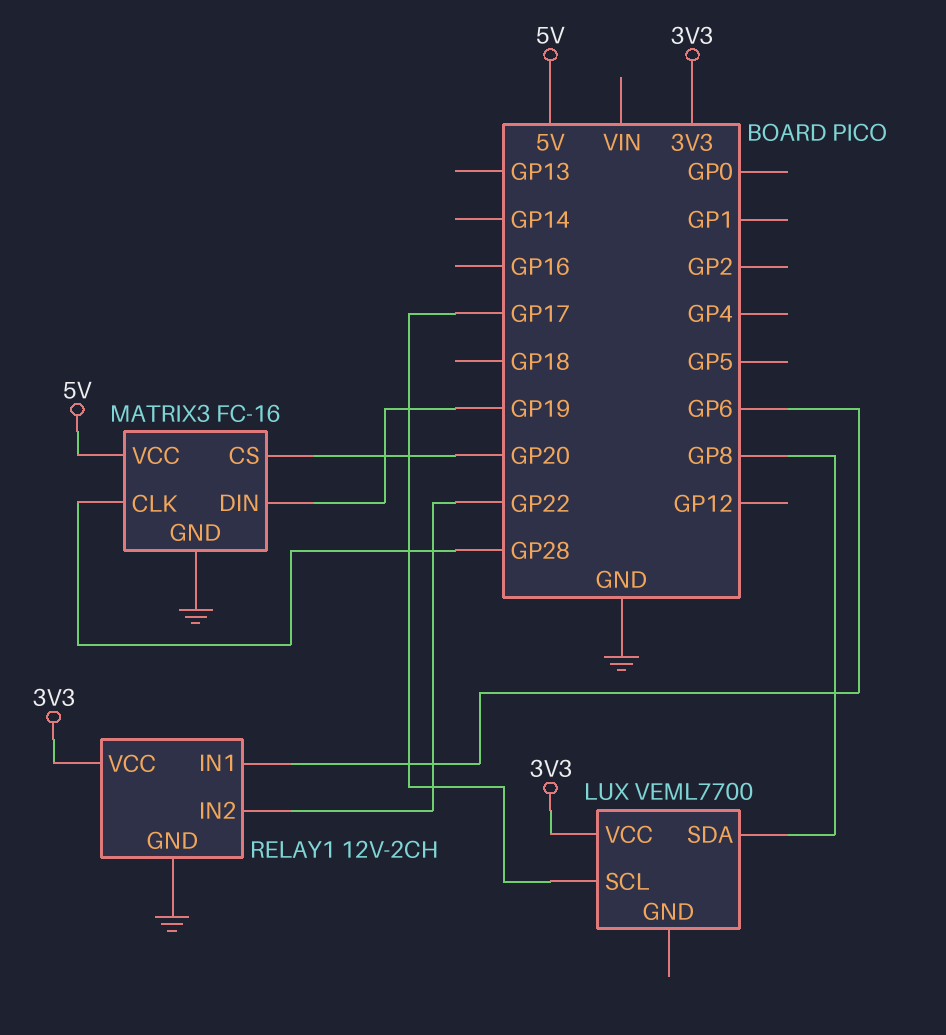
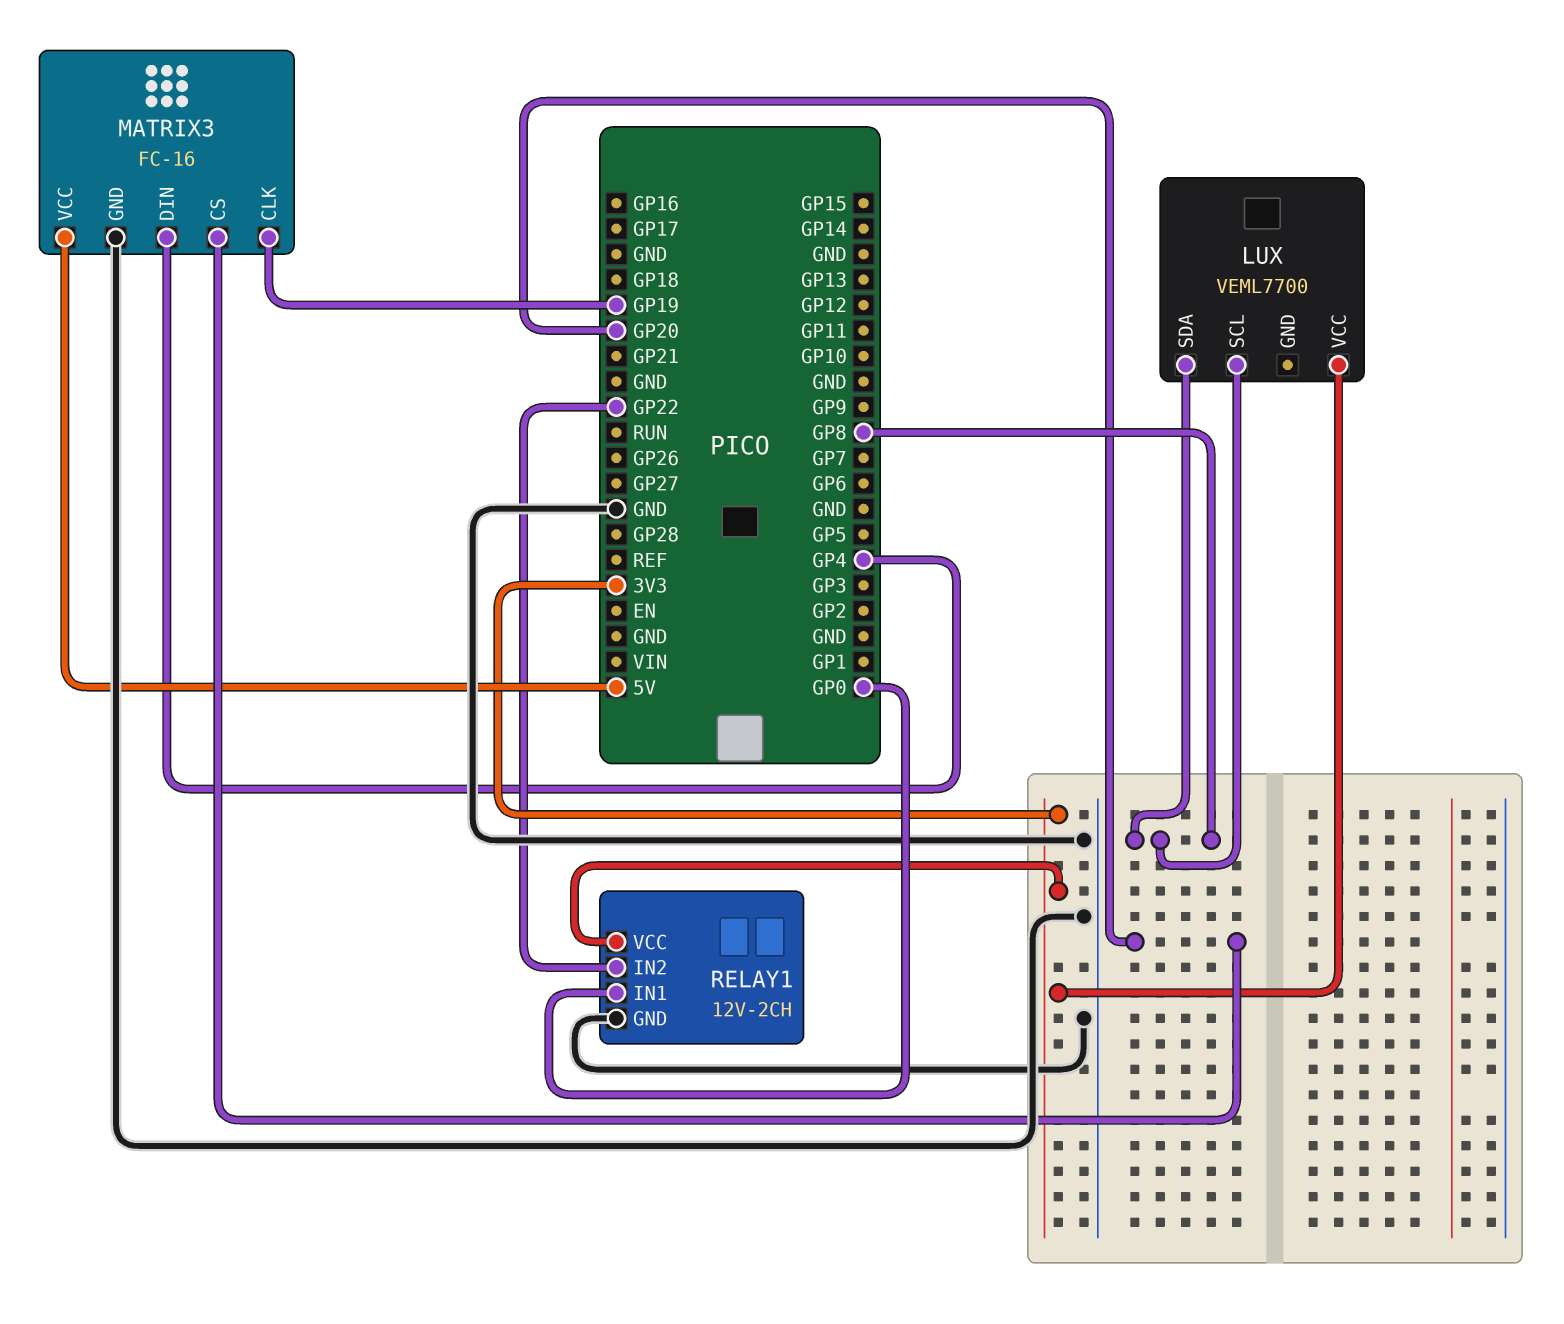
LUX pin SCL: GP17 -> GP8
MATRIX3 pin CLK: GP28 -> GP19
MATRIX3 pin DIN: GP19 -> GP4
RELAY1 pin IN1: GP6 -> GP0

